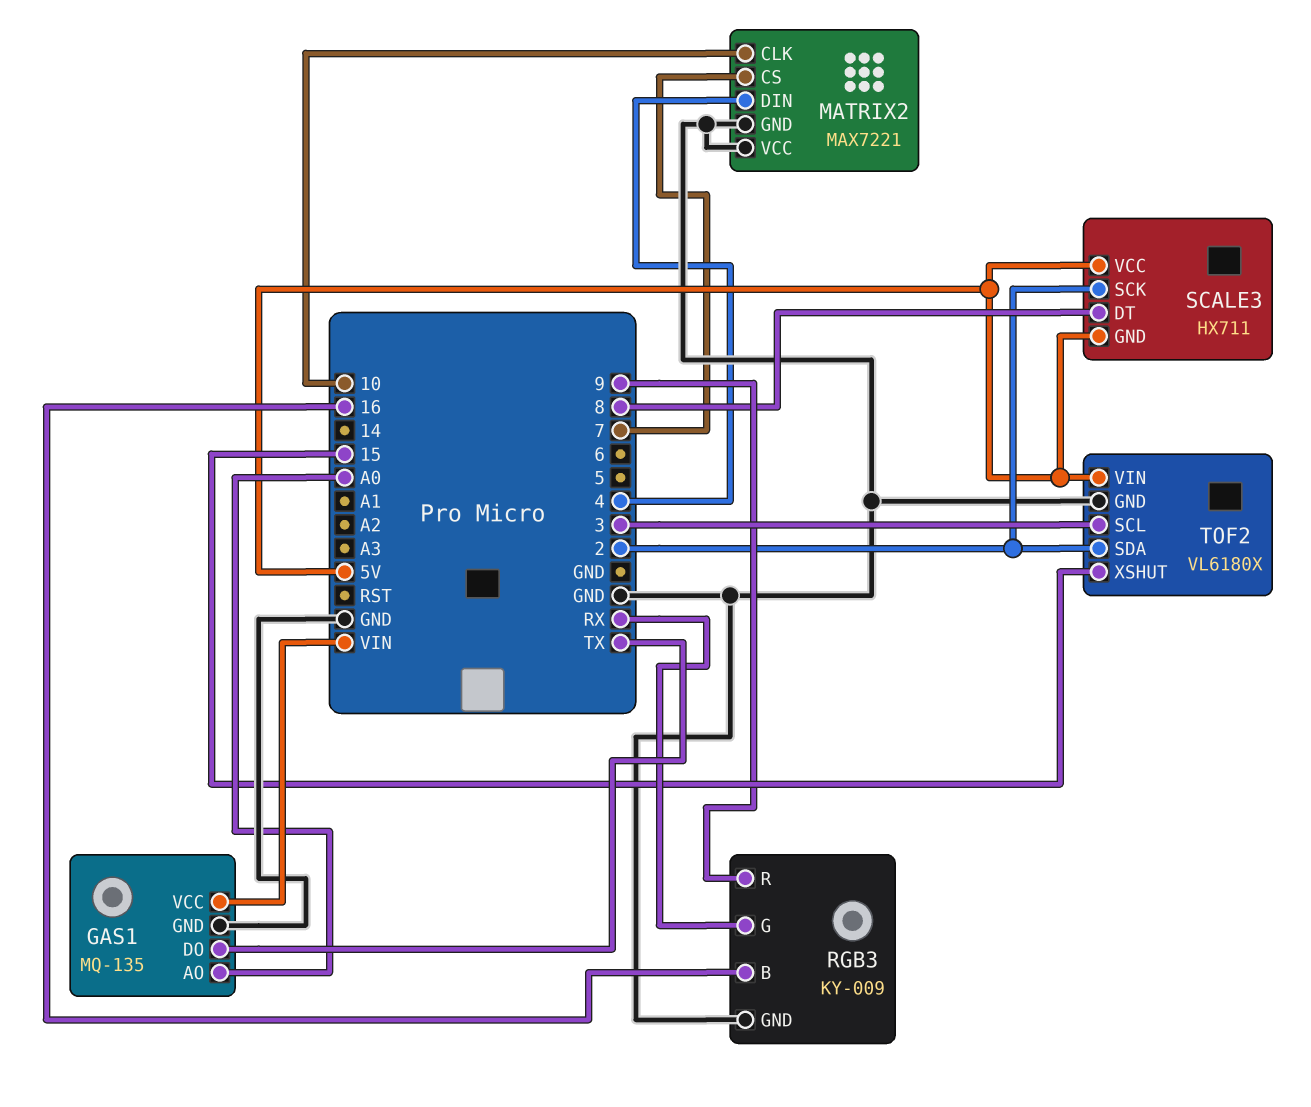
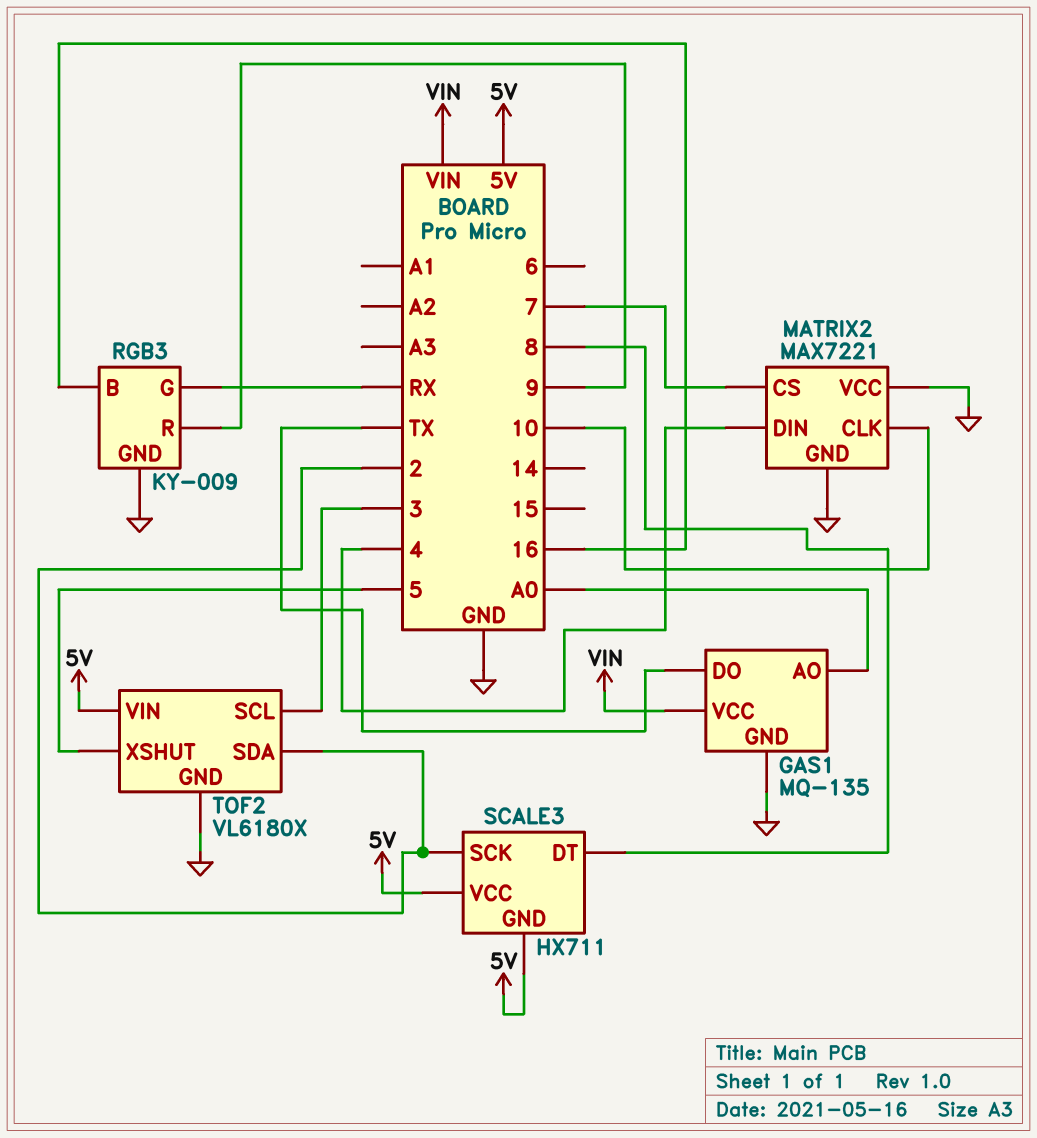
TOF2 pin XSHUT: 15 -> 5

